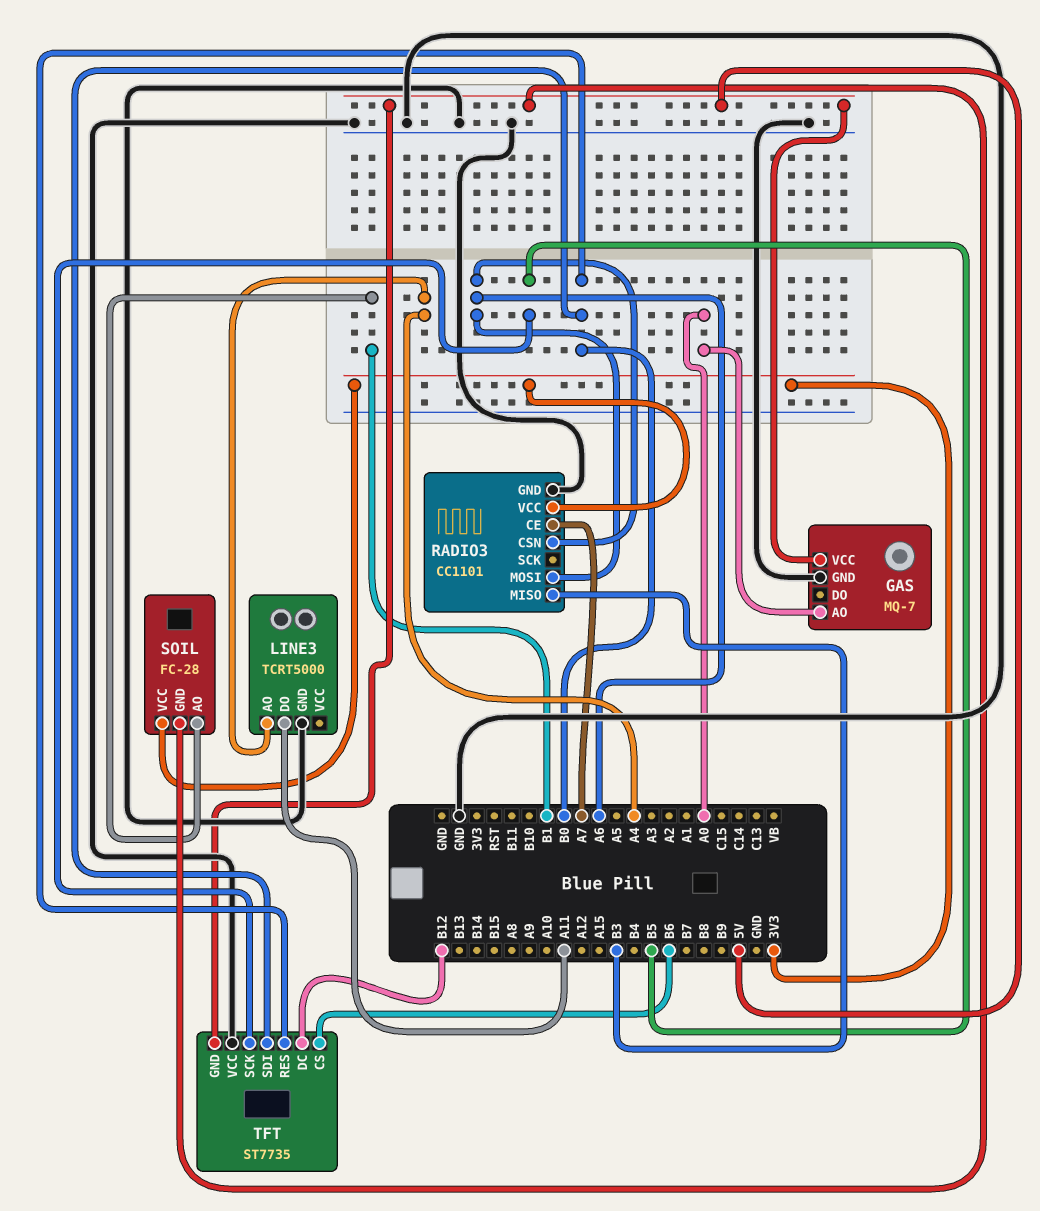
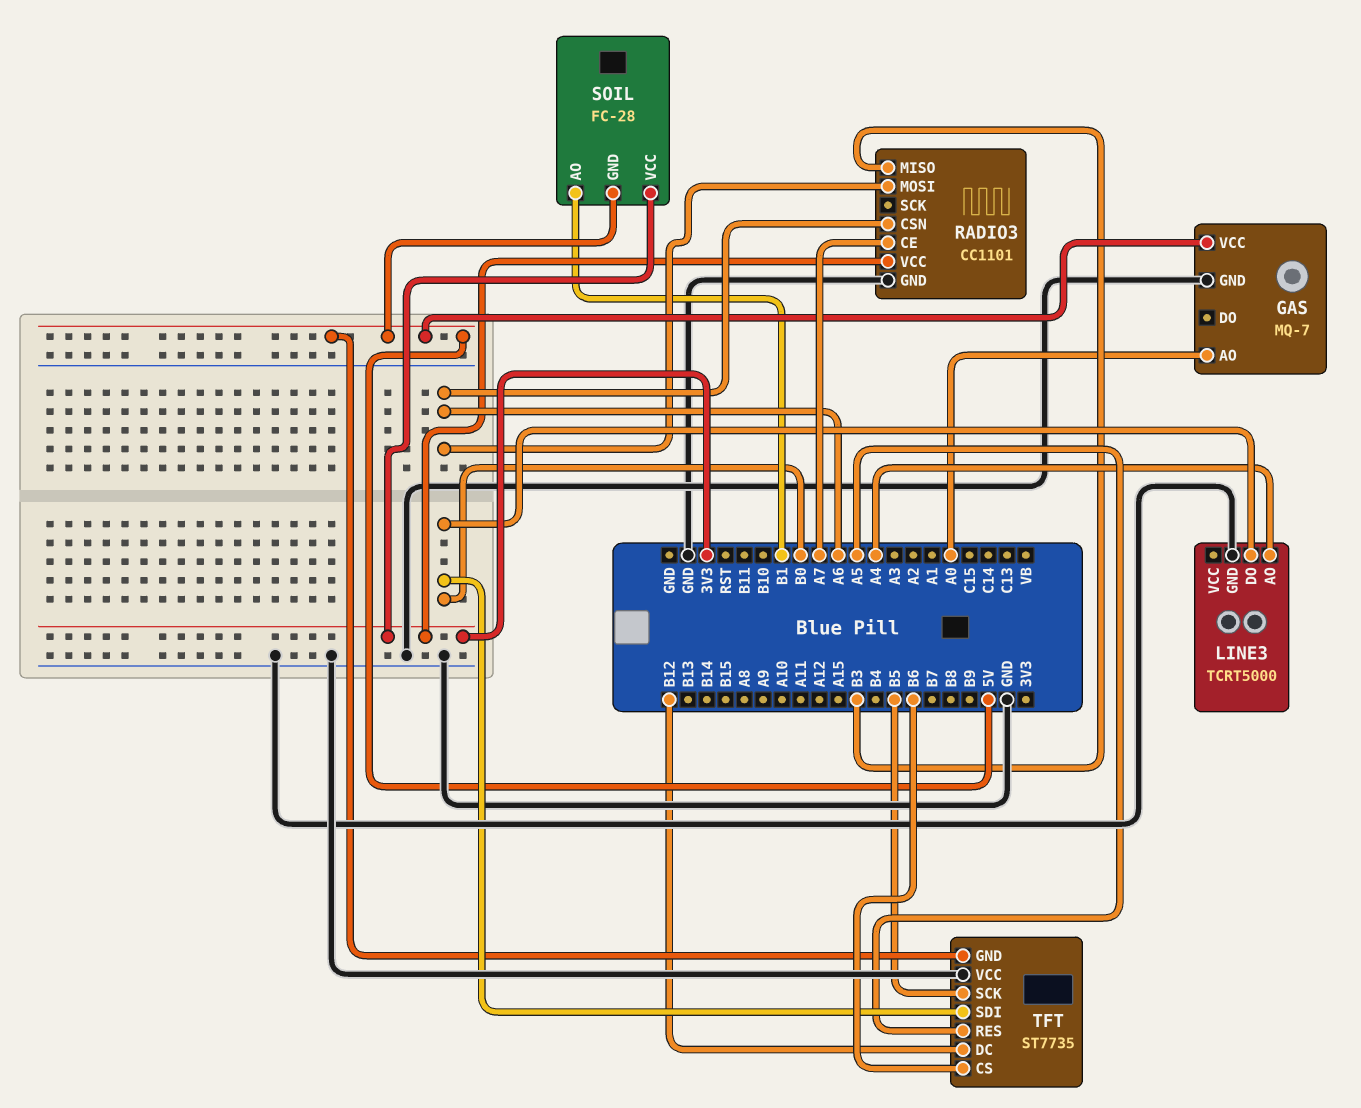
LINE3 pin DO: A11 -> B0
TFT pin RES: B0 -> A5

